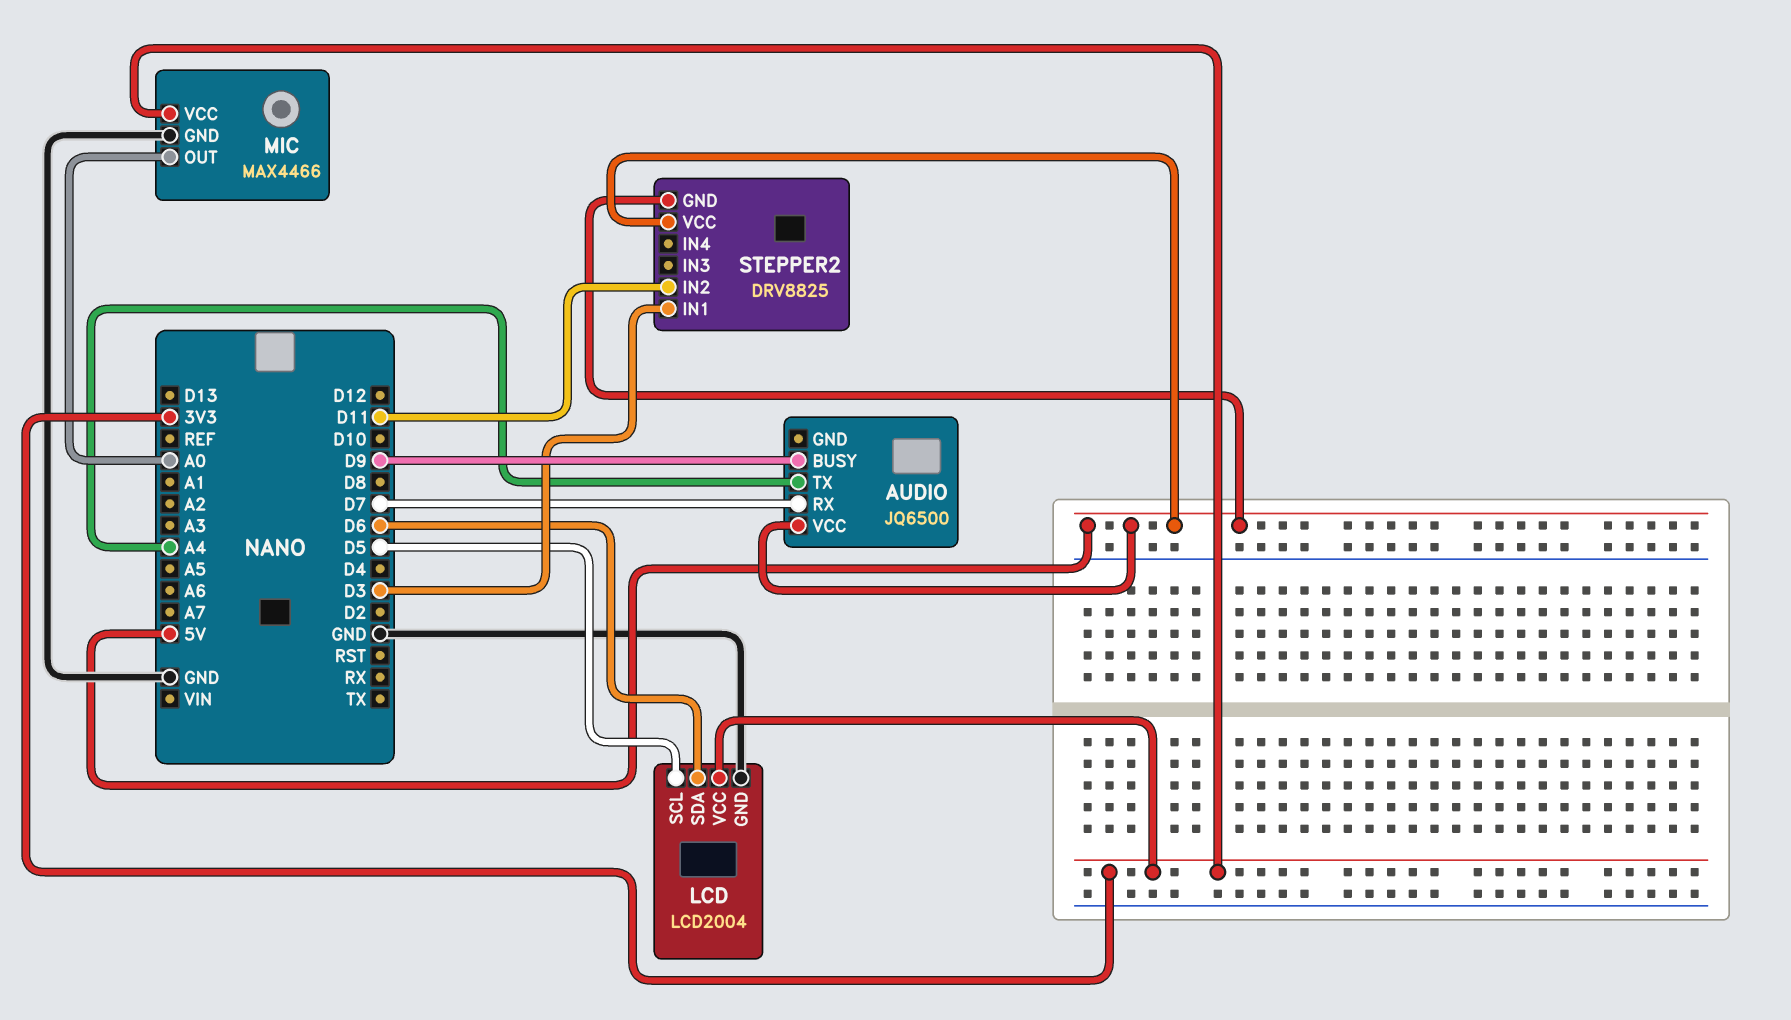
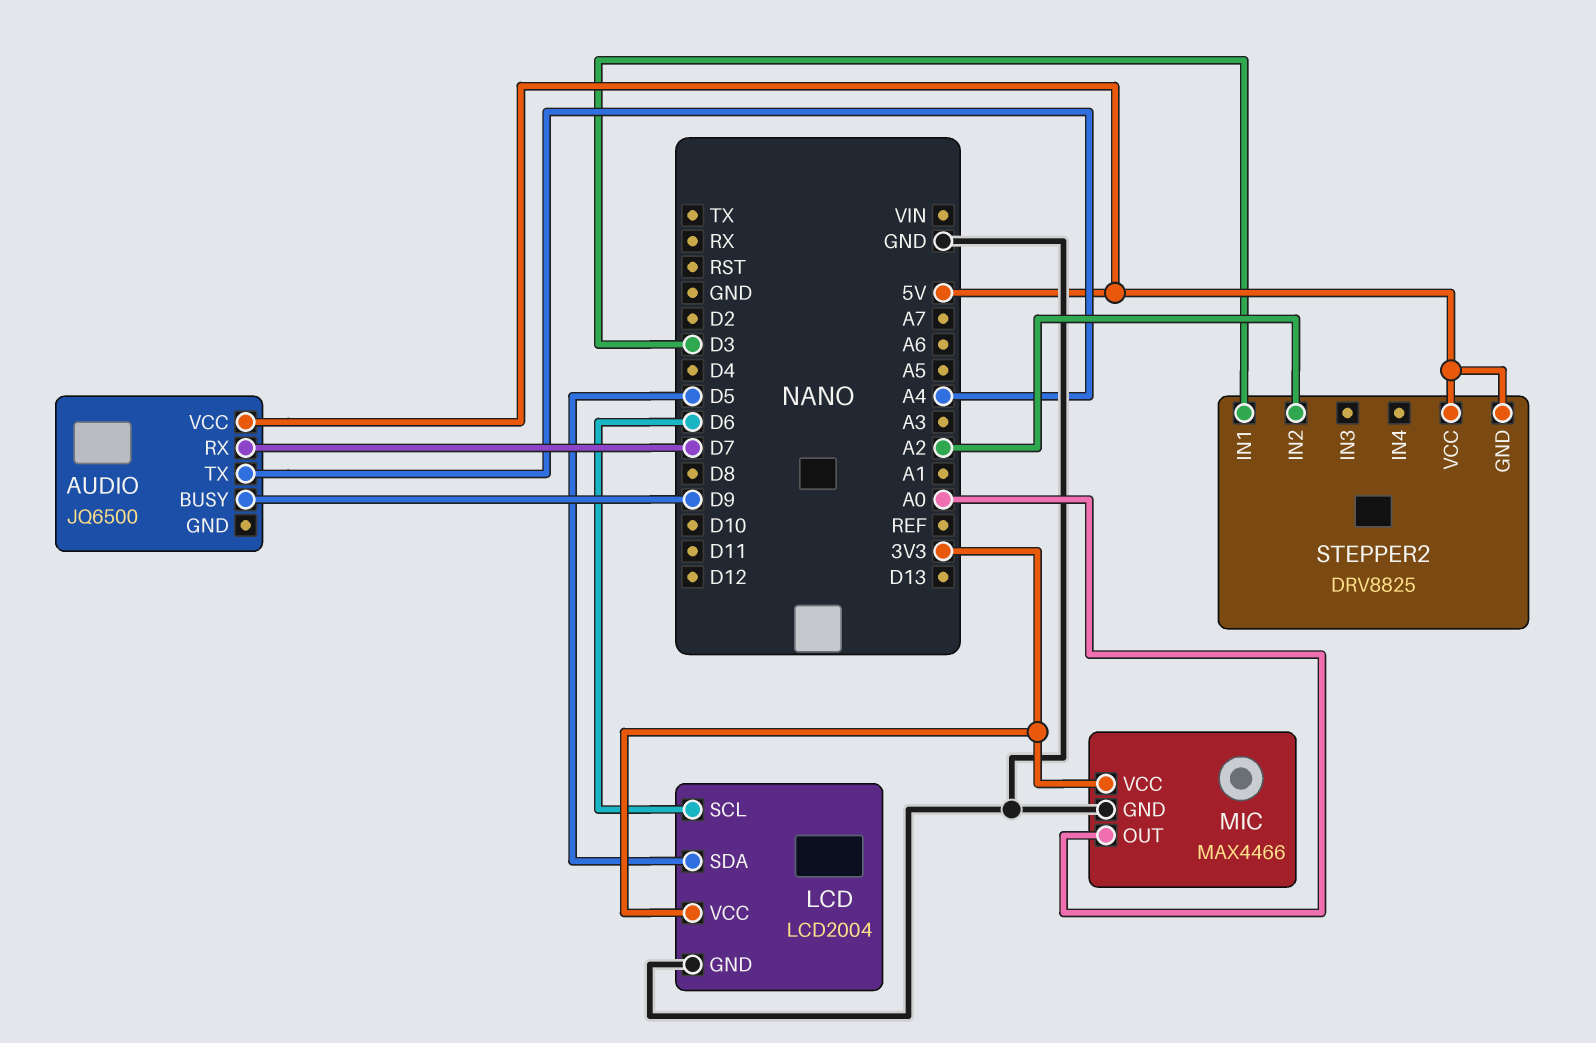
LCD pin SCL: D5 -> D6
LCD pin SDA: D6 -> D5
STEPPER2 pin IN2: D11 -> A2

